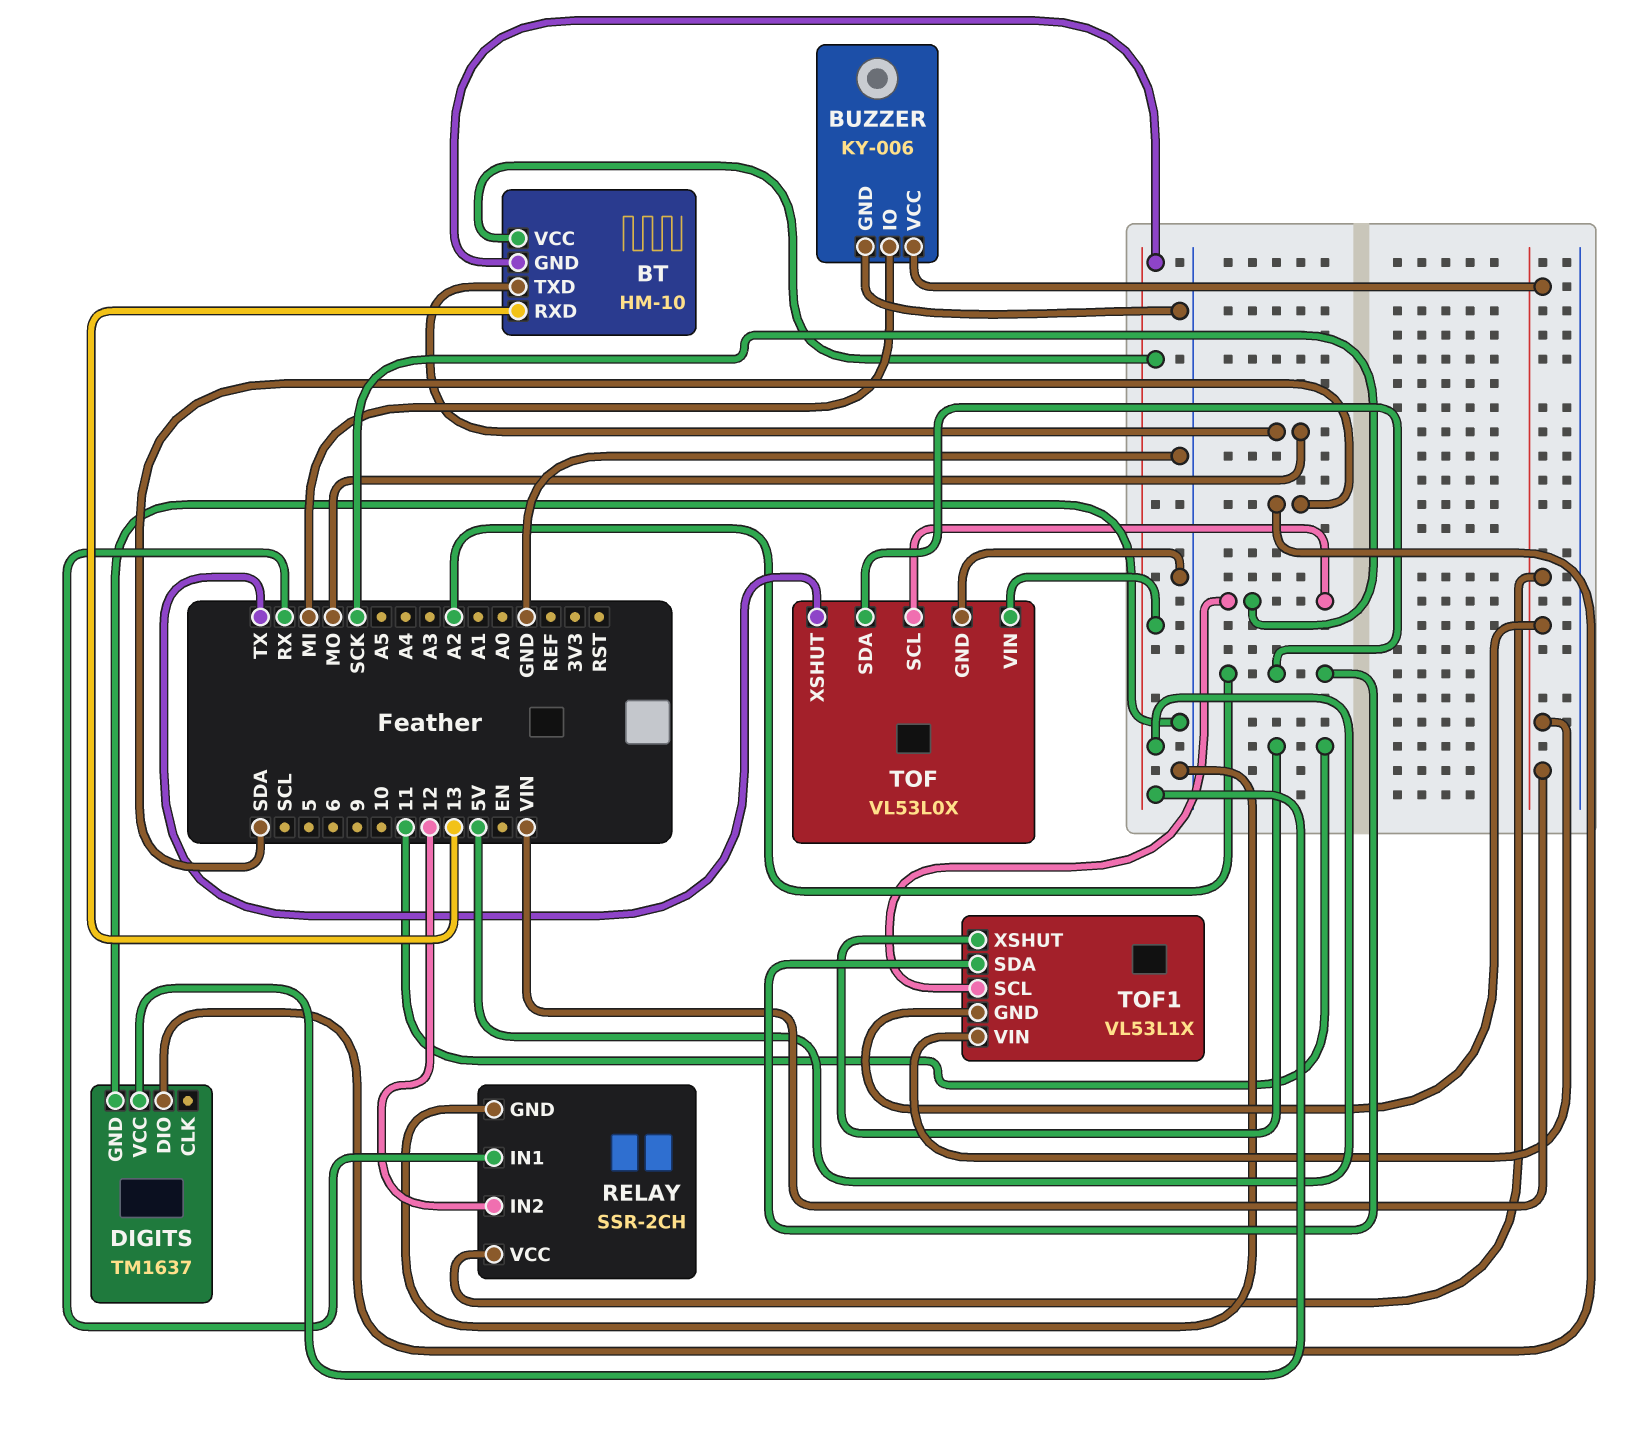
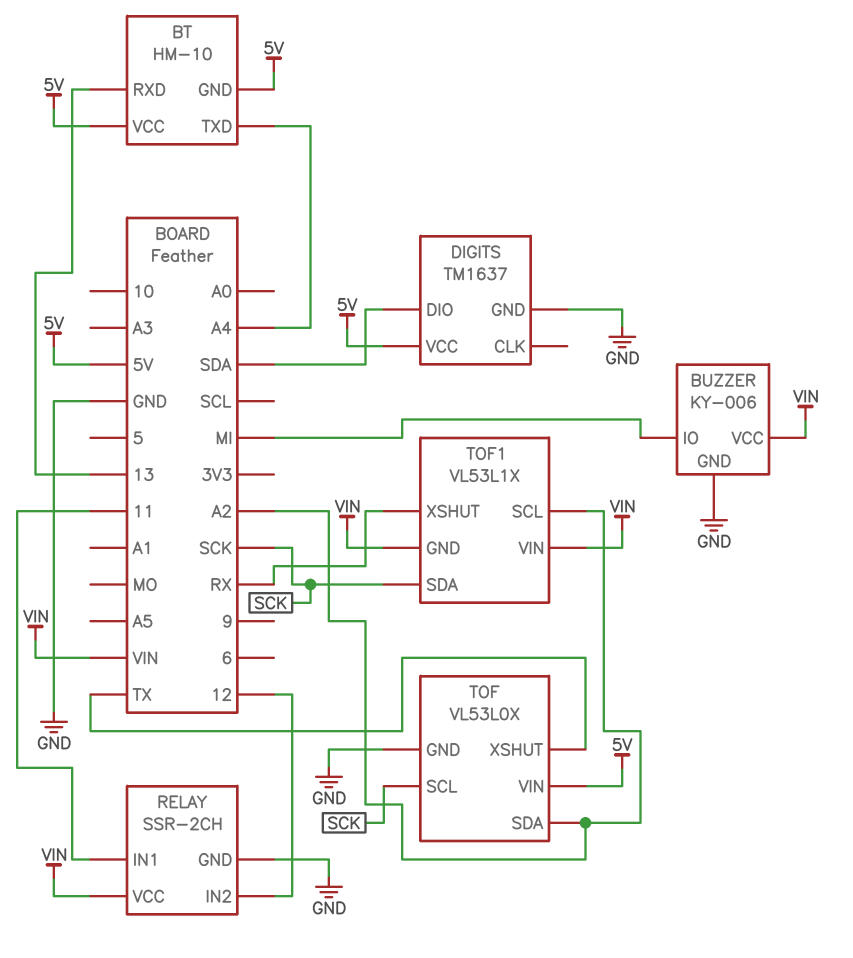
BT pin TXD: MO -> A4
RELAY pin IN1: RX -> 11
TOF1 pin SCL: SCK -> A2
TOF1 pin SDA: A2 -> SCK
TOF1 pin XSHUT: 11 -> RX

